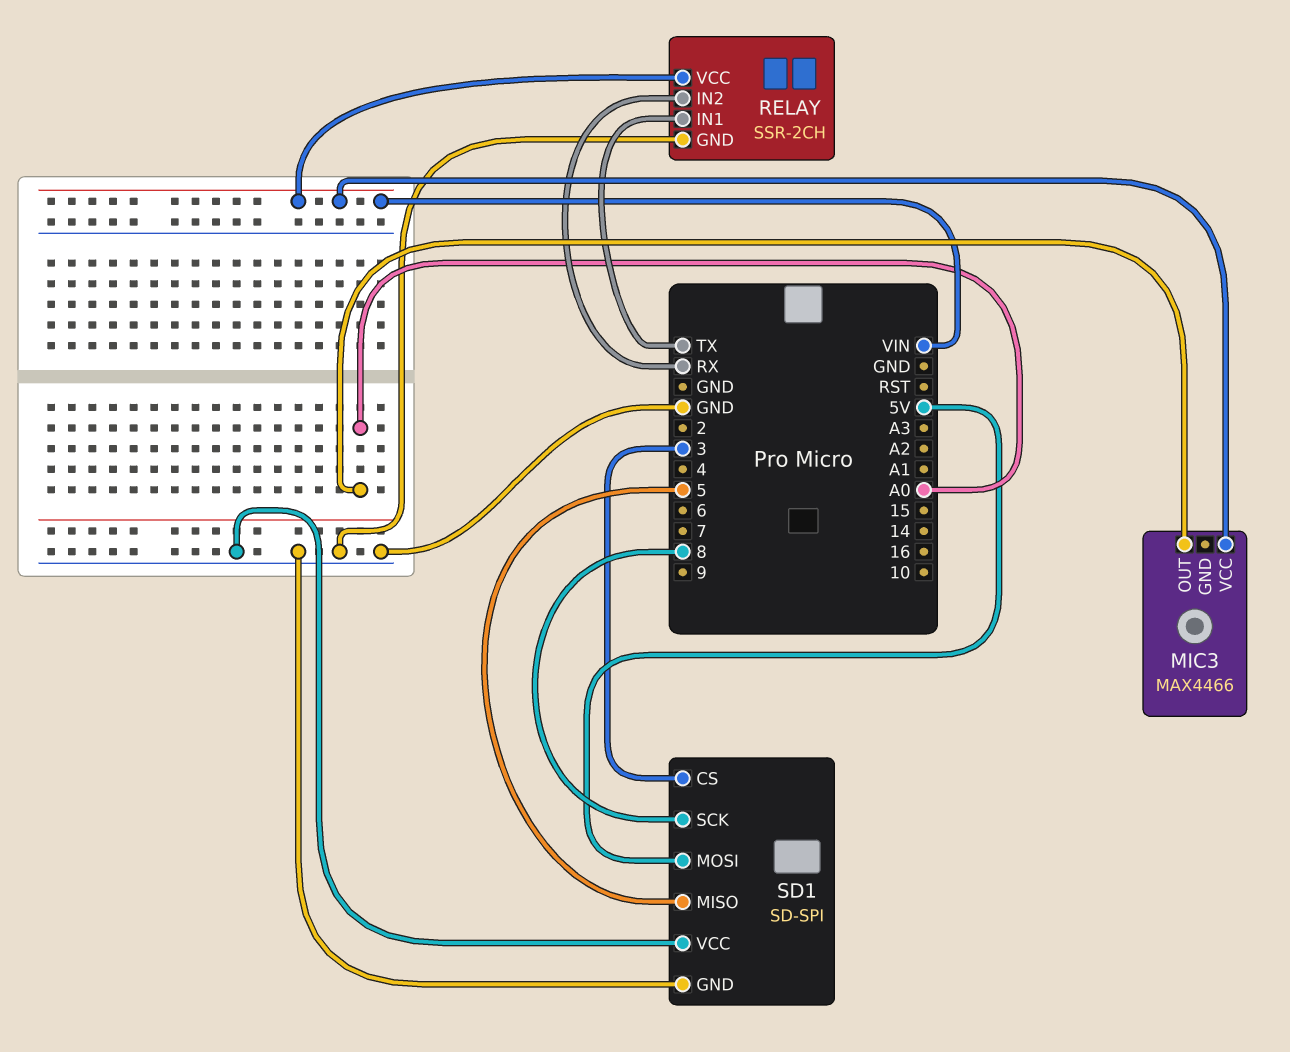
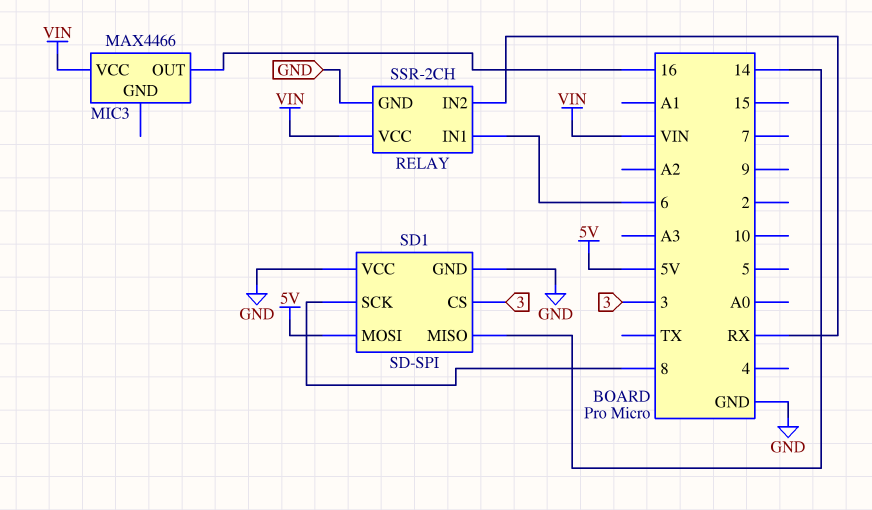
MIC3 pin OUT: A0 -> 16
RELAY pin IN1: TX -> 6
SD1 pin MISO: 5 -> 14

